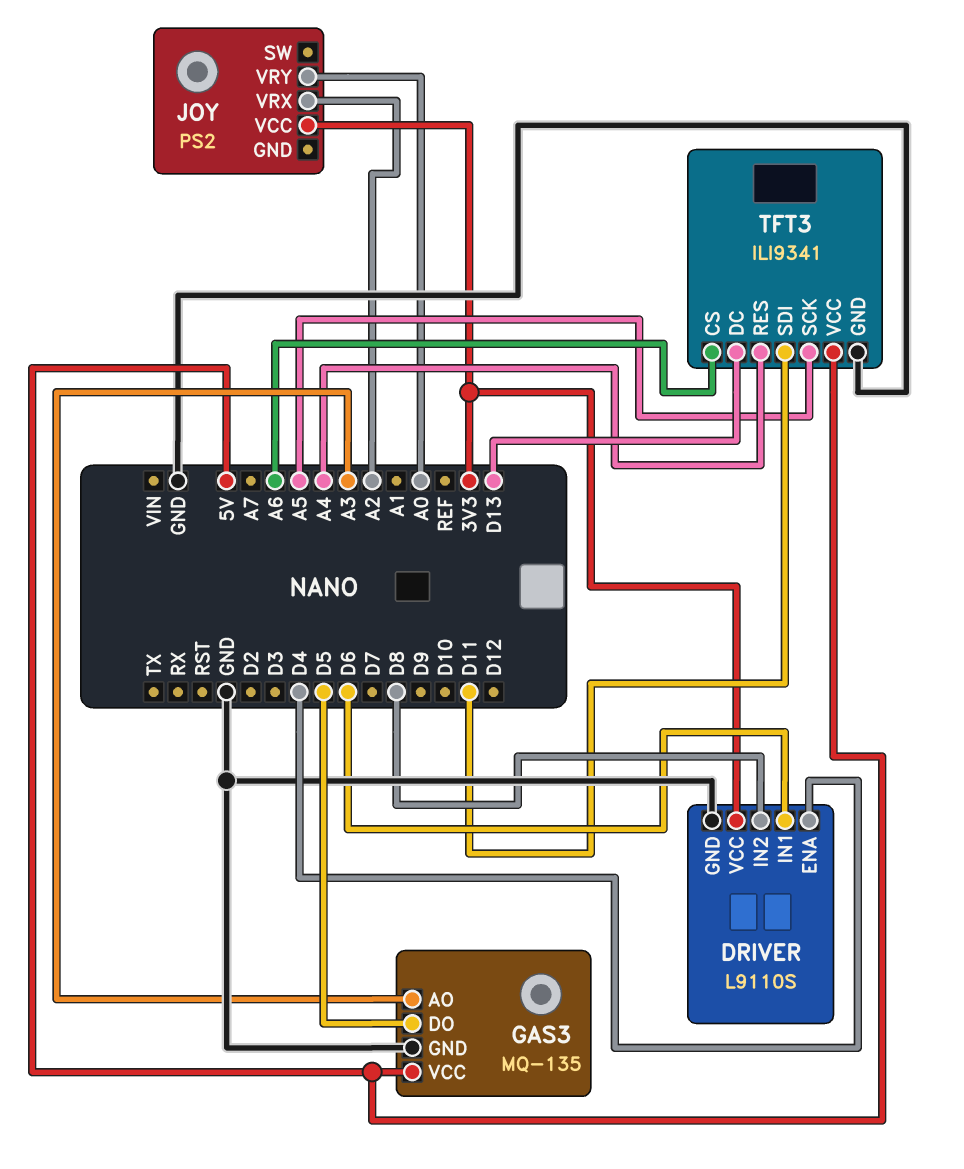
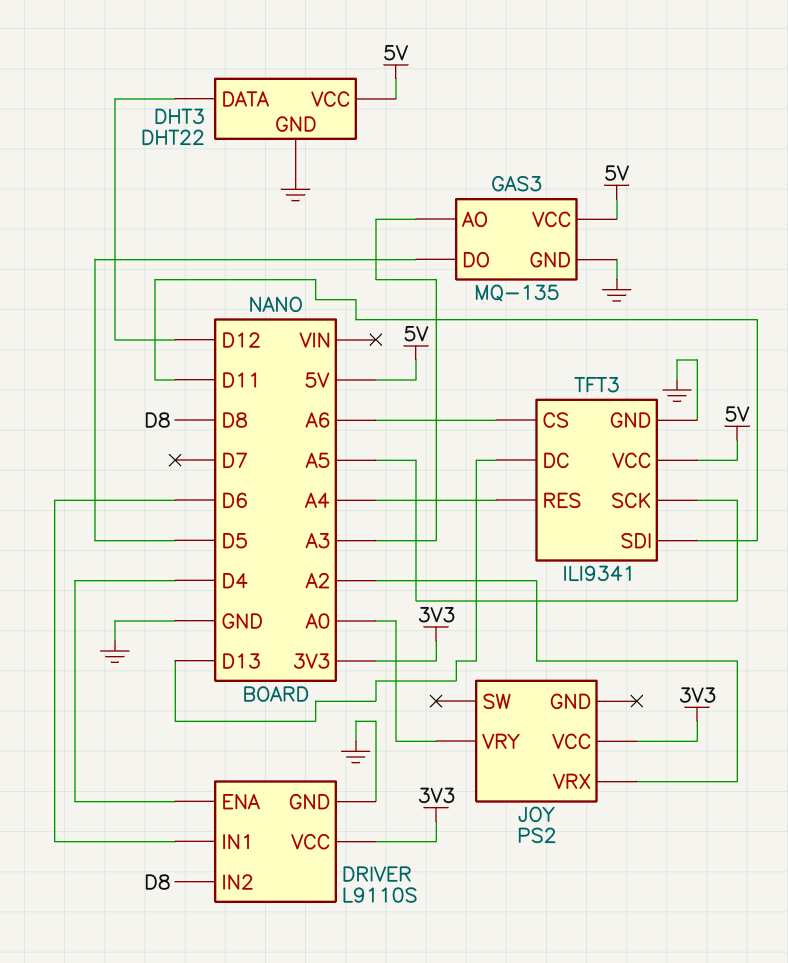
DHT3: none -> DHT22
DHT3 pin DATA: none -> D12
DHT3 pin GND: none -> GND
DHT3 pin VCC: none -> 5V

